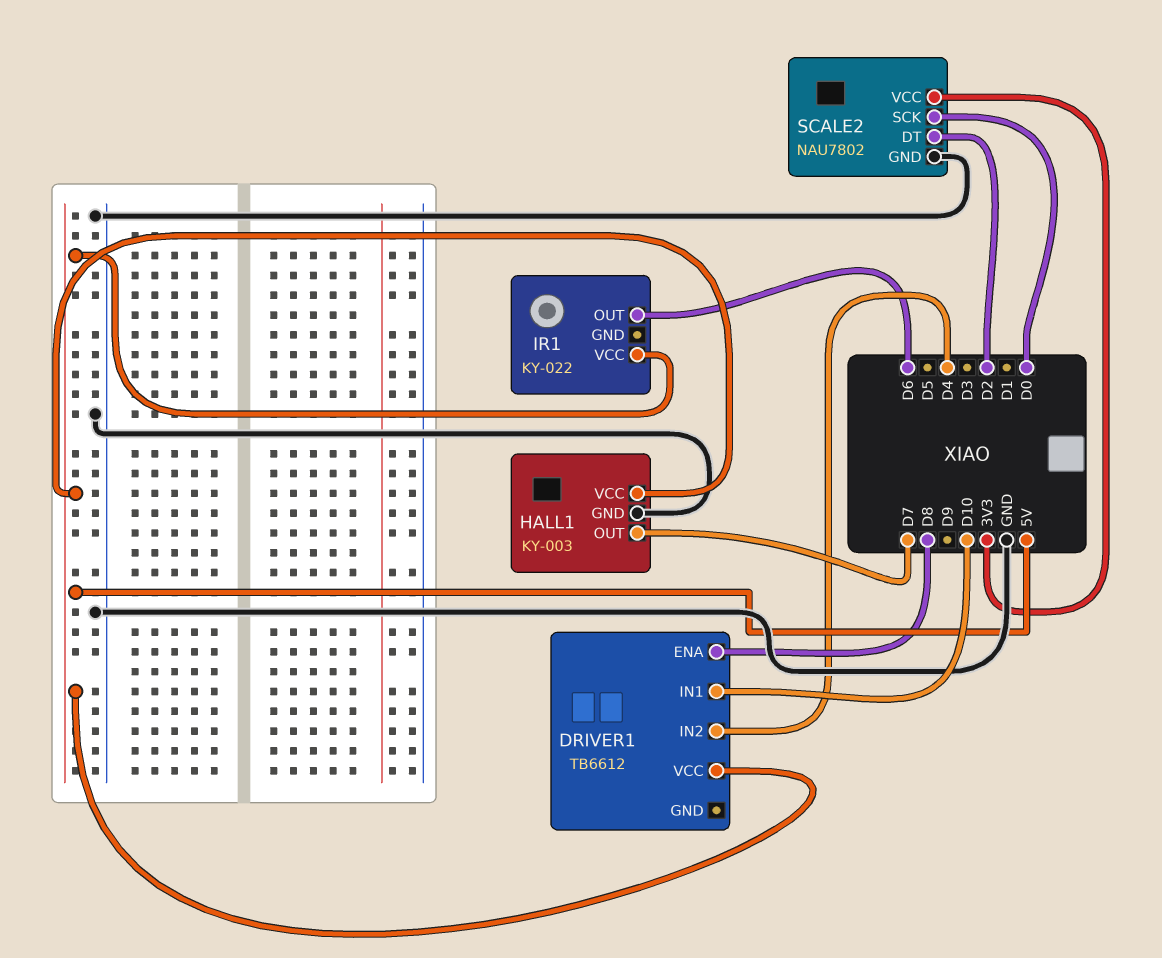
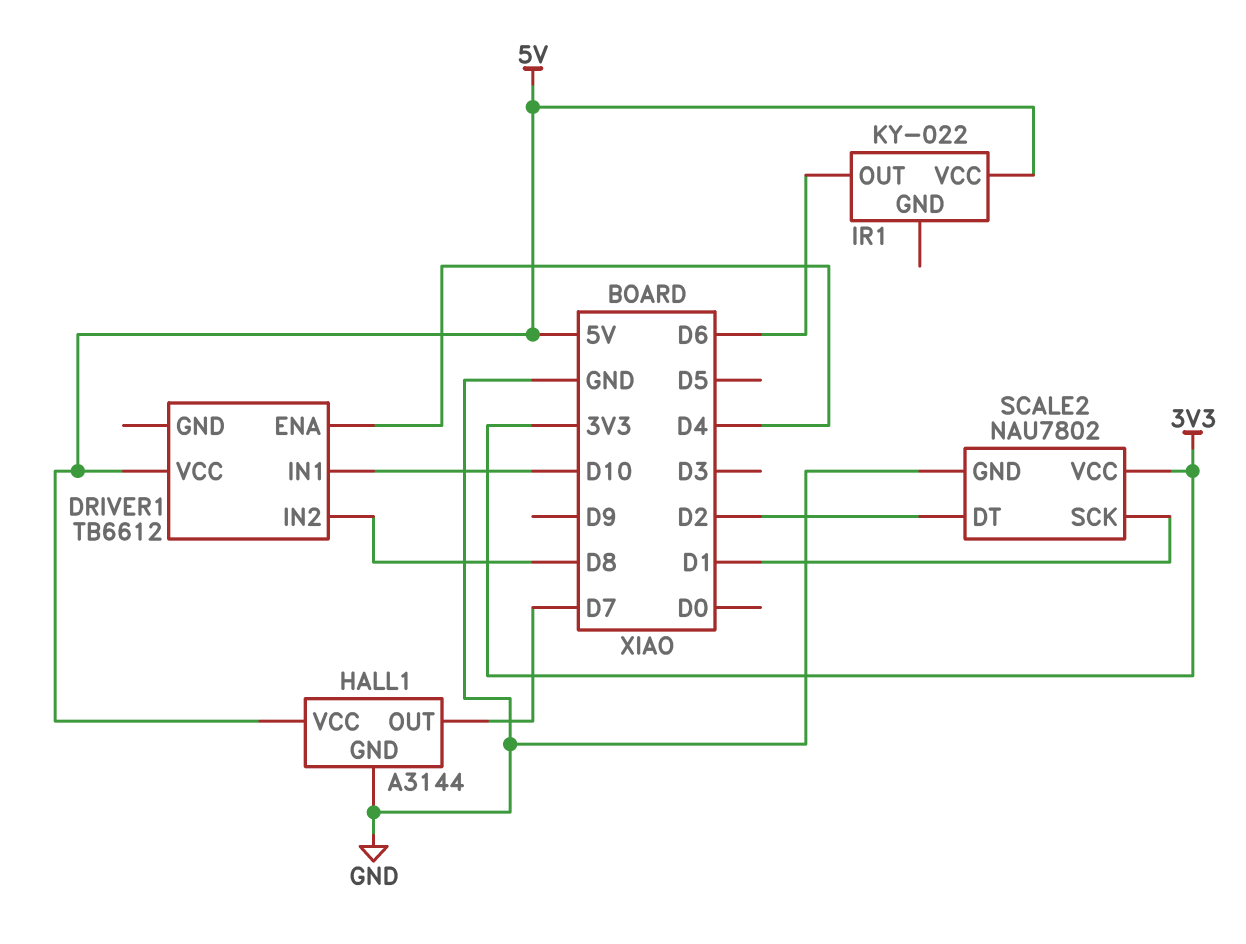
DRIVER1 pin ENA: D8 -> D4
DRIVER1 pin IN2: D4 -> D8
HALL1: KY-003 -> A3144
SCALE2 pin SCK: D0 -> D1

